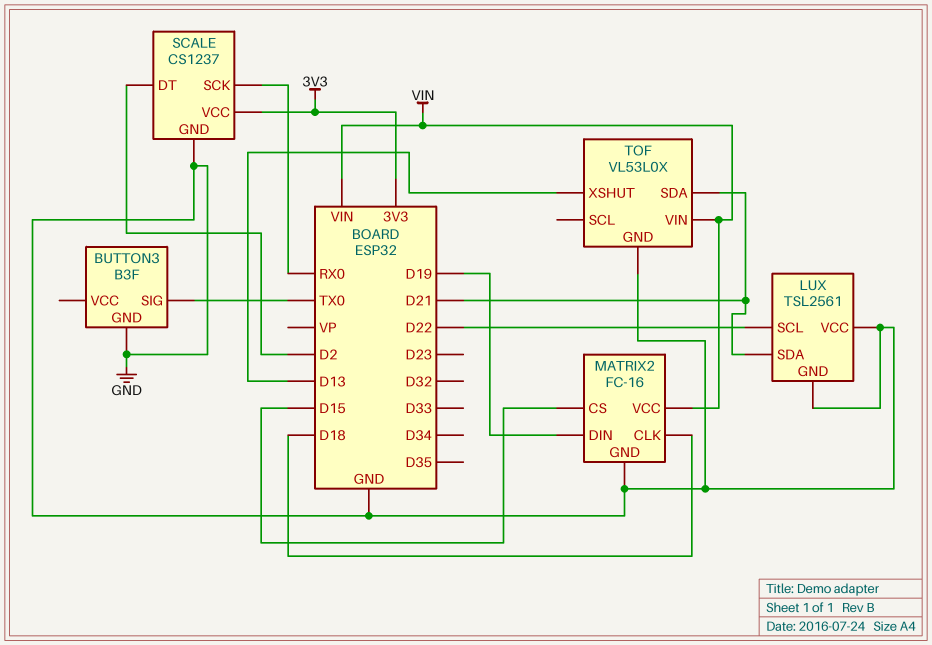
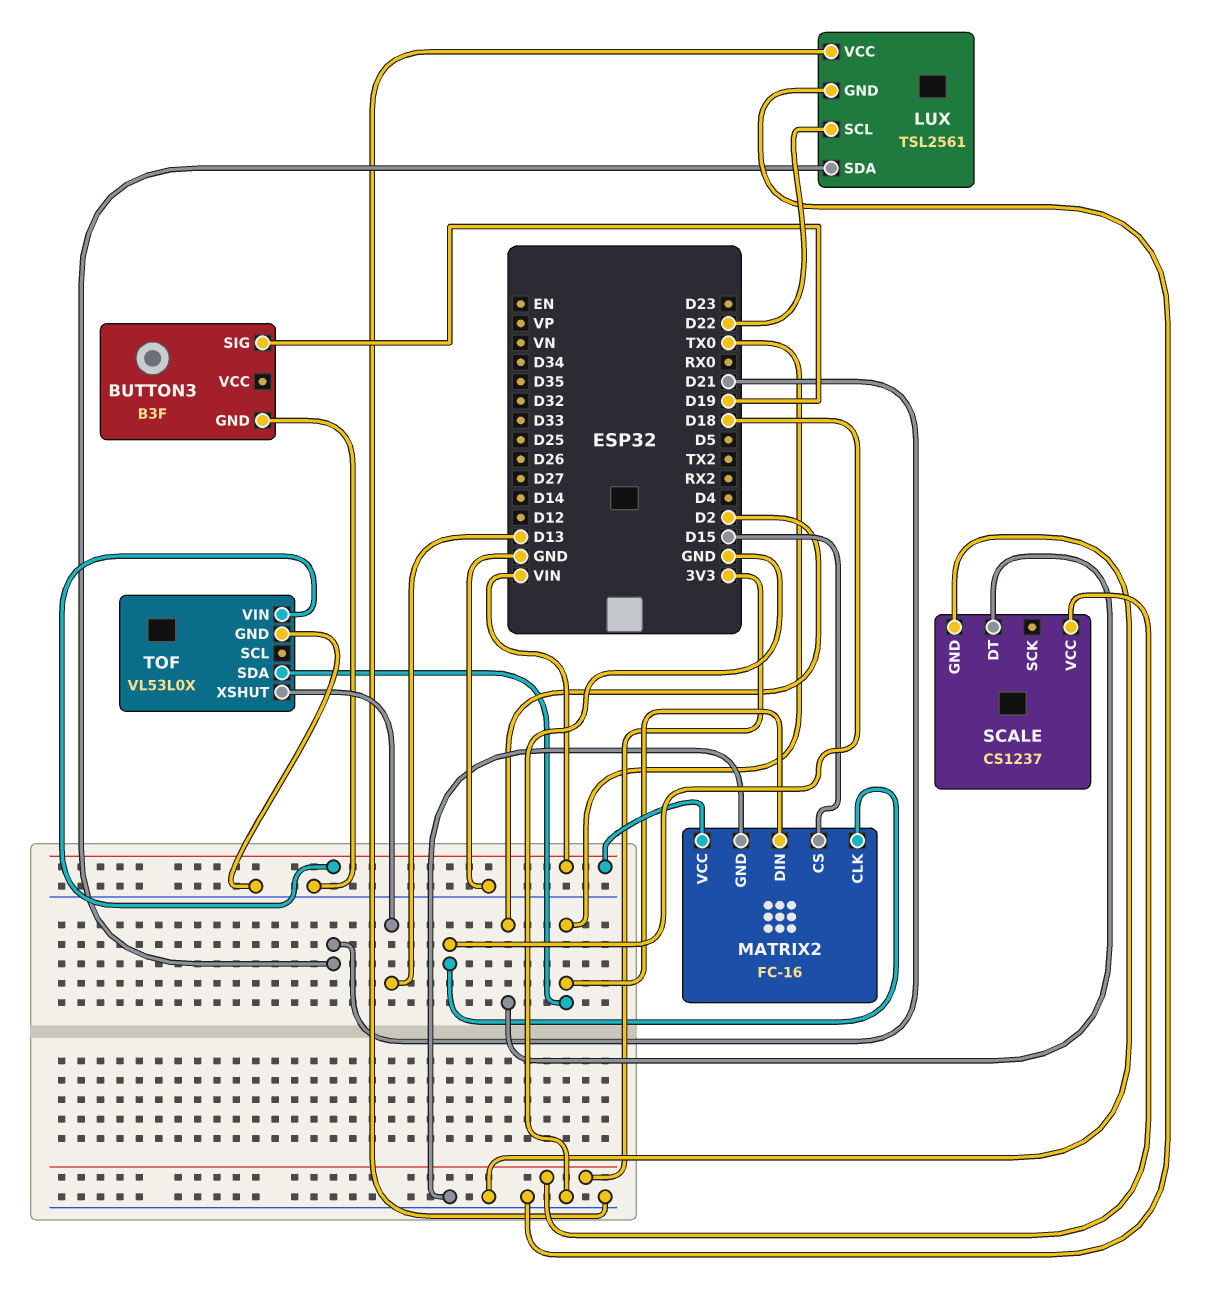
BUTTON3 pin SIG: TX0 -> D19
MATRIX2 pin DIN: D19 -> TX0
SCALE pin SCK: RX0 -> none
TOF pin SDA: D21 -> TX0

